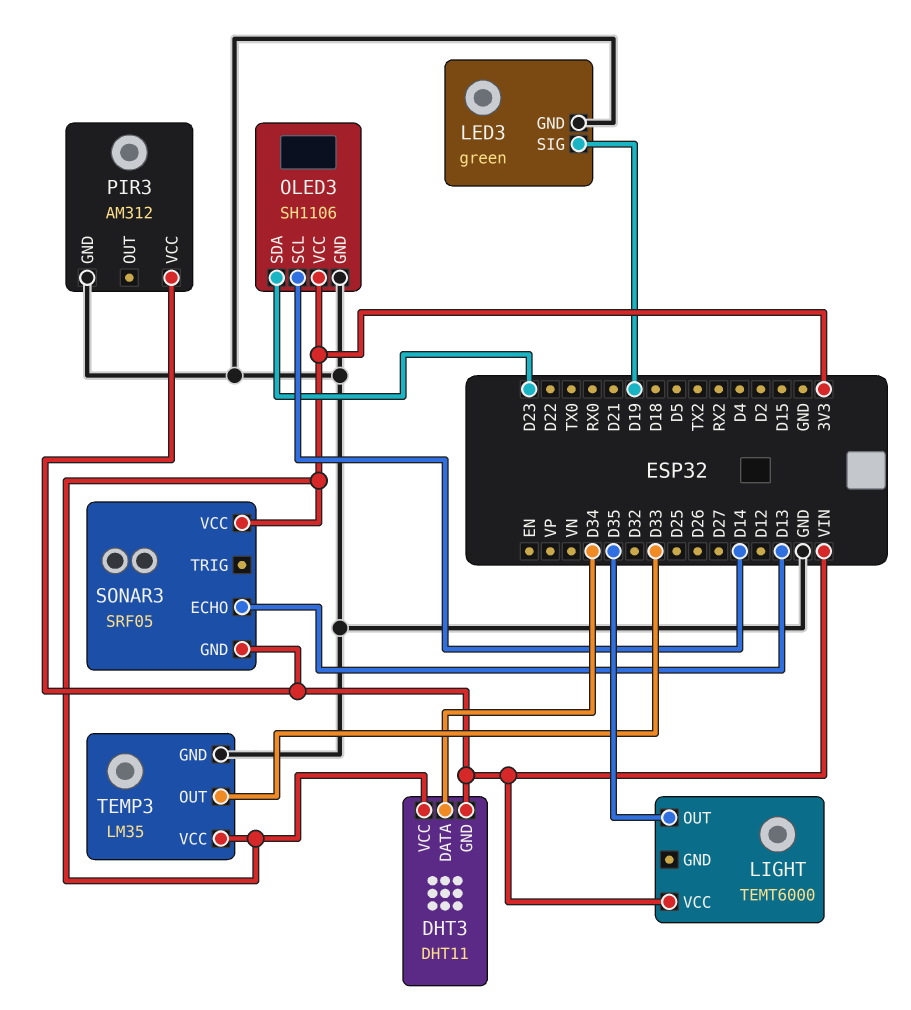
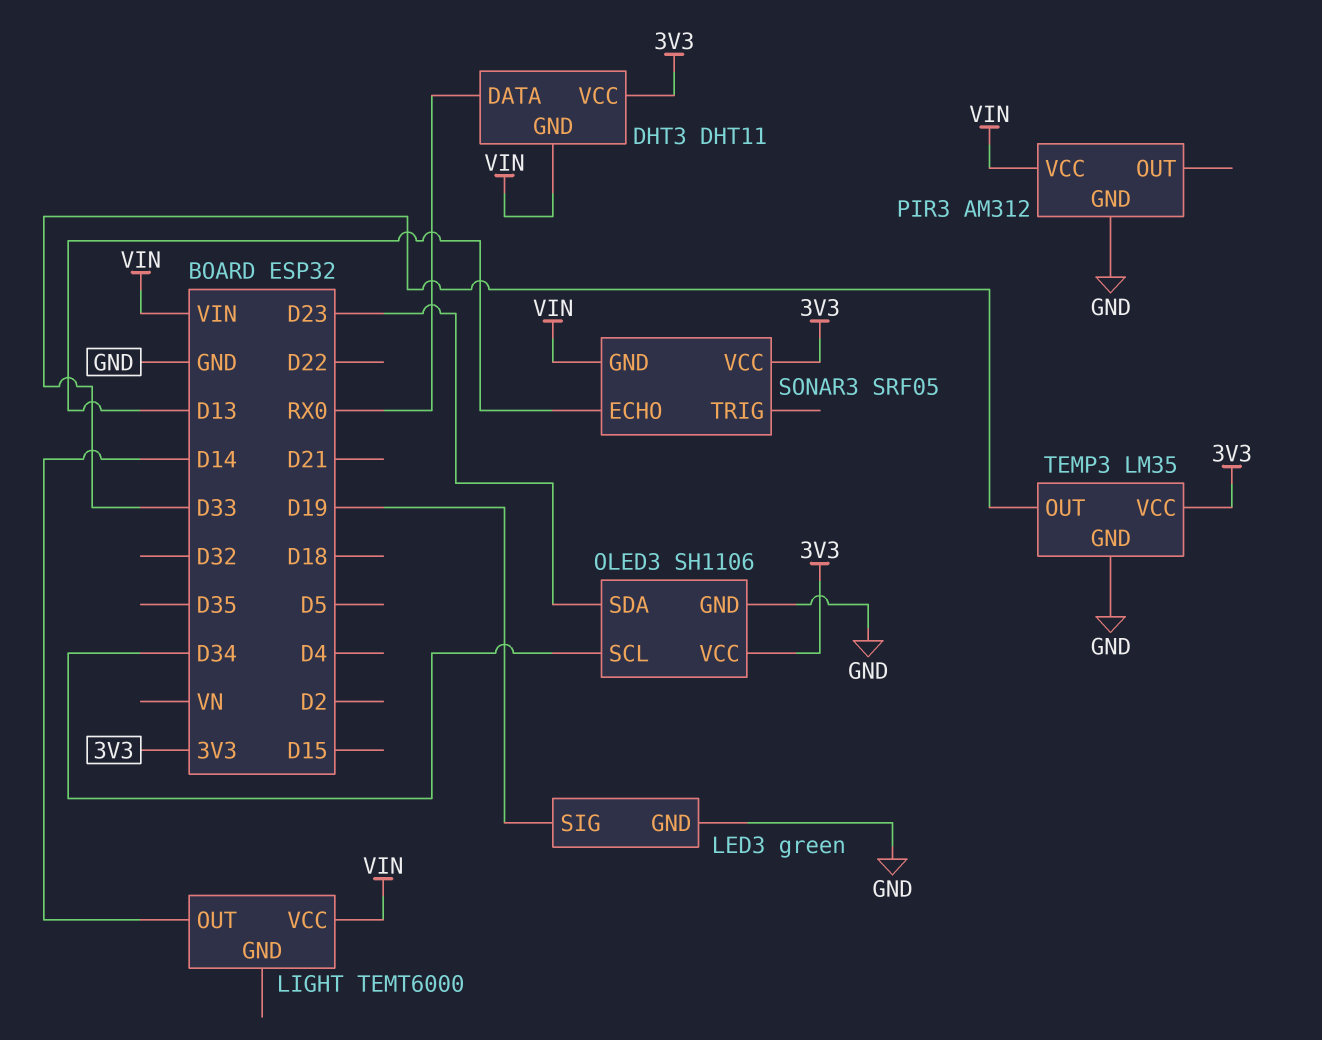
DHT3 pin DATA: D34 -> RX0
LIGHT pin OUT: D35 -> D14
OLED3 pin SCL: D14 -> D34

